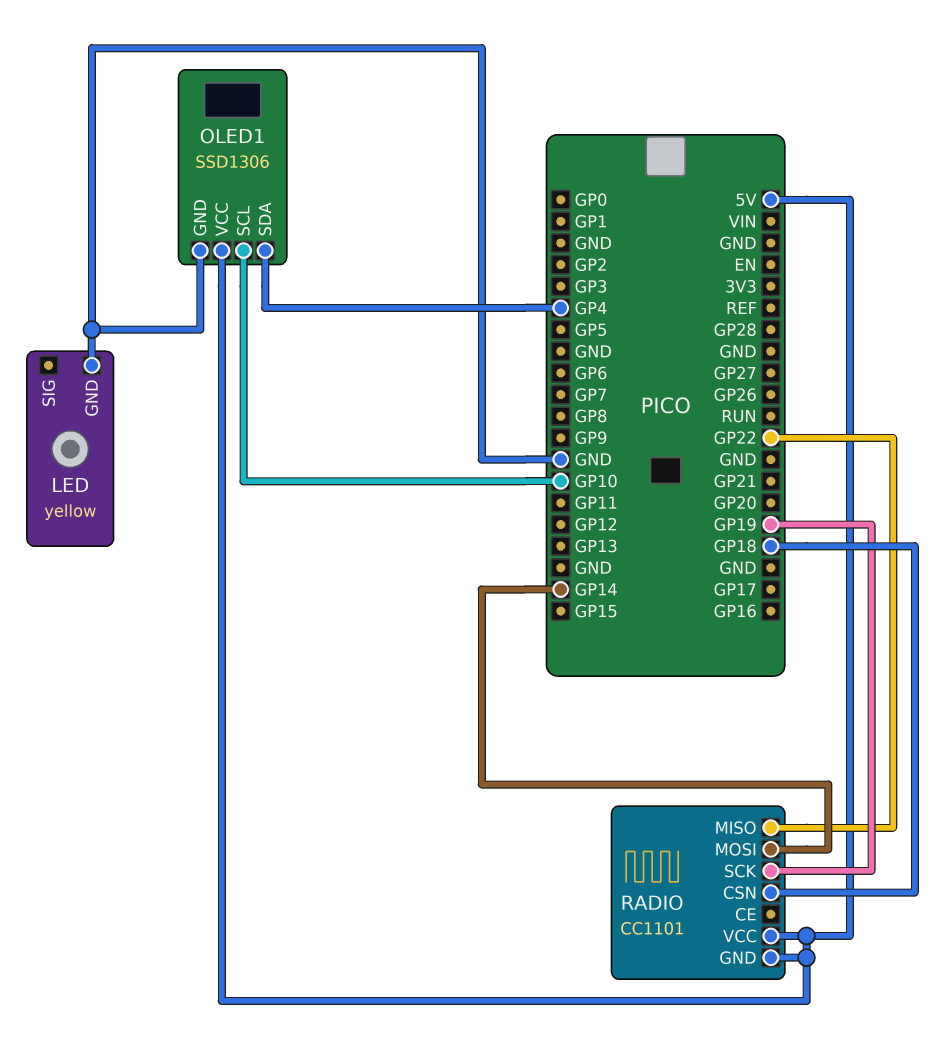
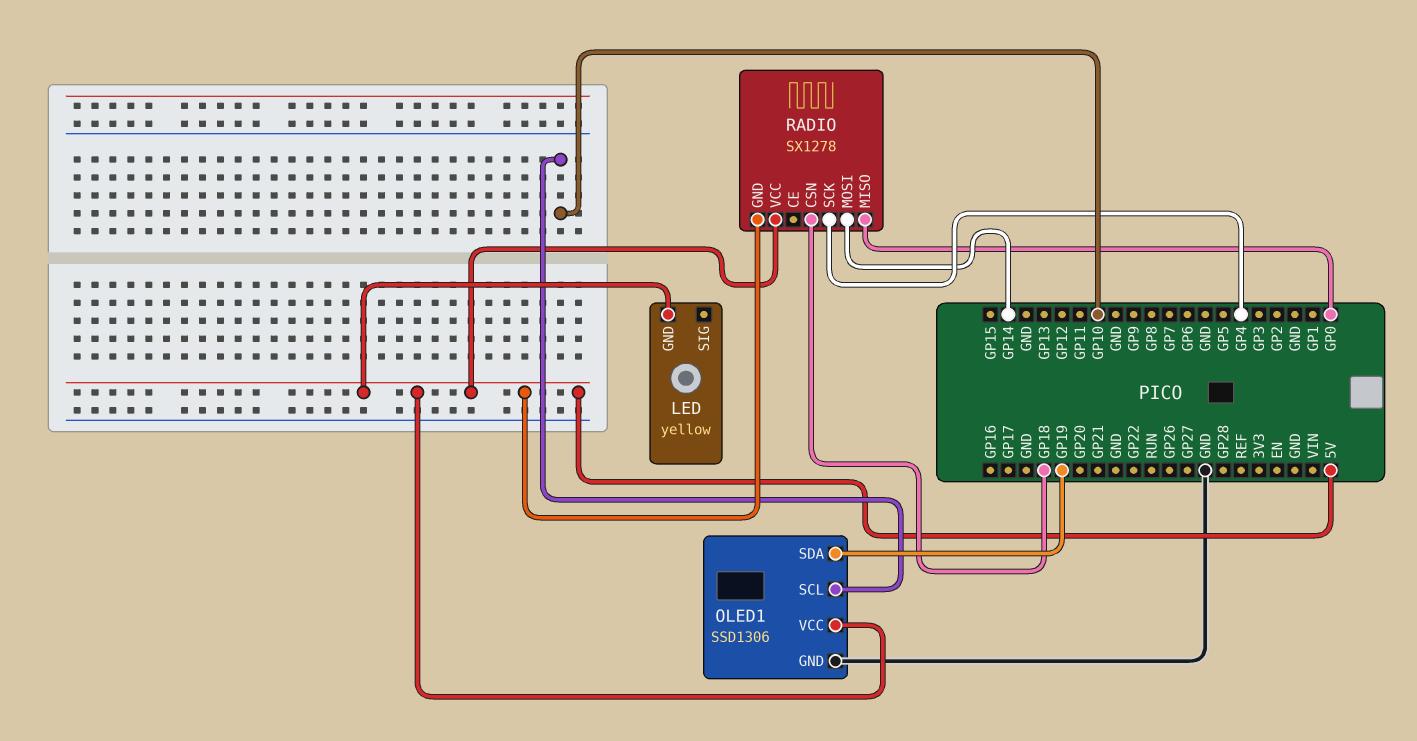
LED pin GND: GND -> 5V
OLED1 pin SDA: GP4 -> GP19
RADIO: CC1101 -> SX1278
RADIO pin MISO: GP22 -> GP0
RADIO pin SCK: GP19 -> GP4

